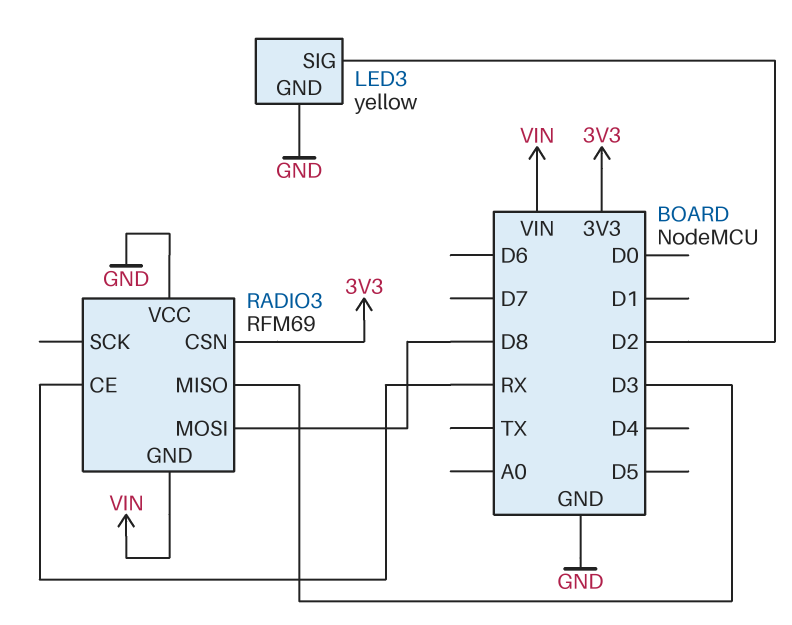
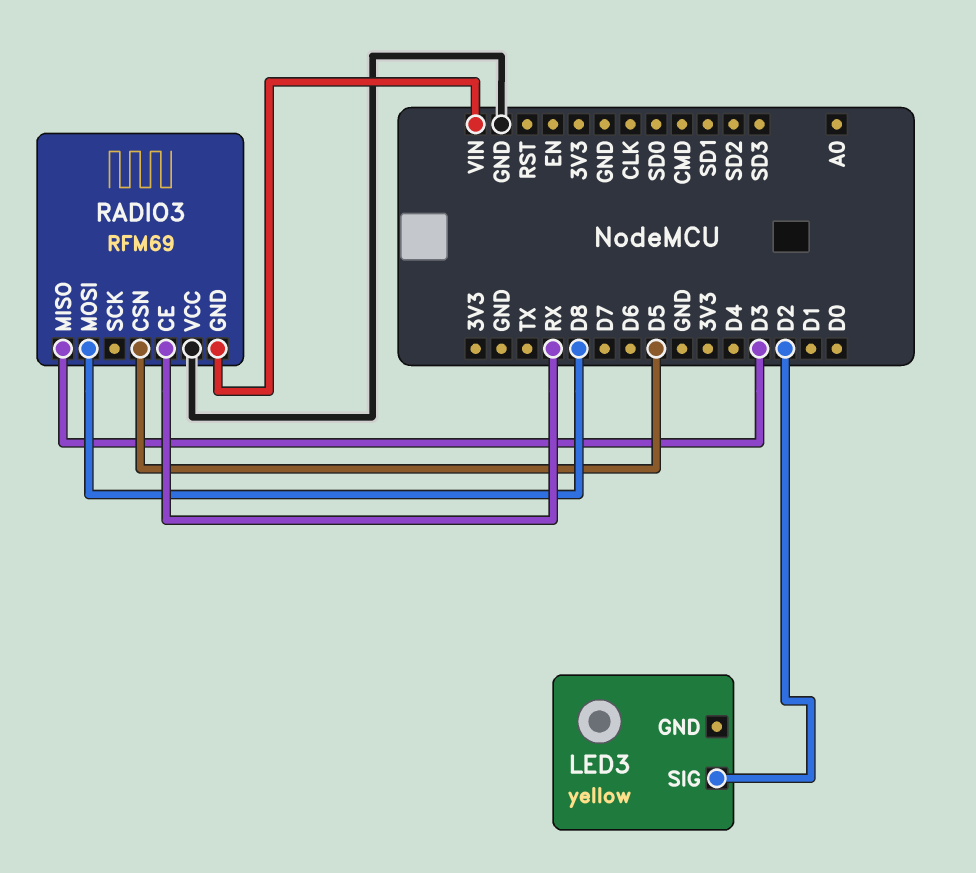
LED3 pin GND: GND -> none
RADIO3 pin CSN: 3V3 -> D5

